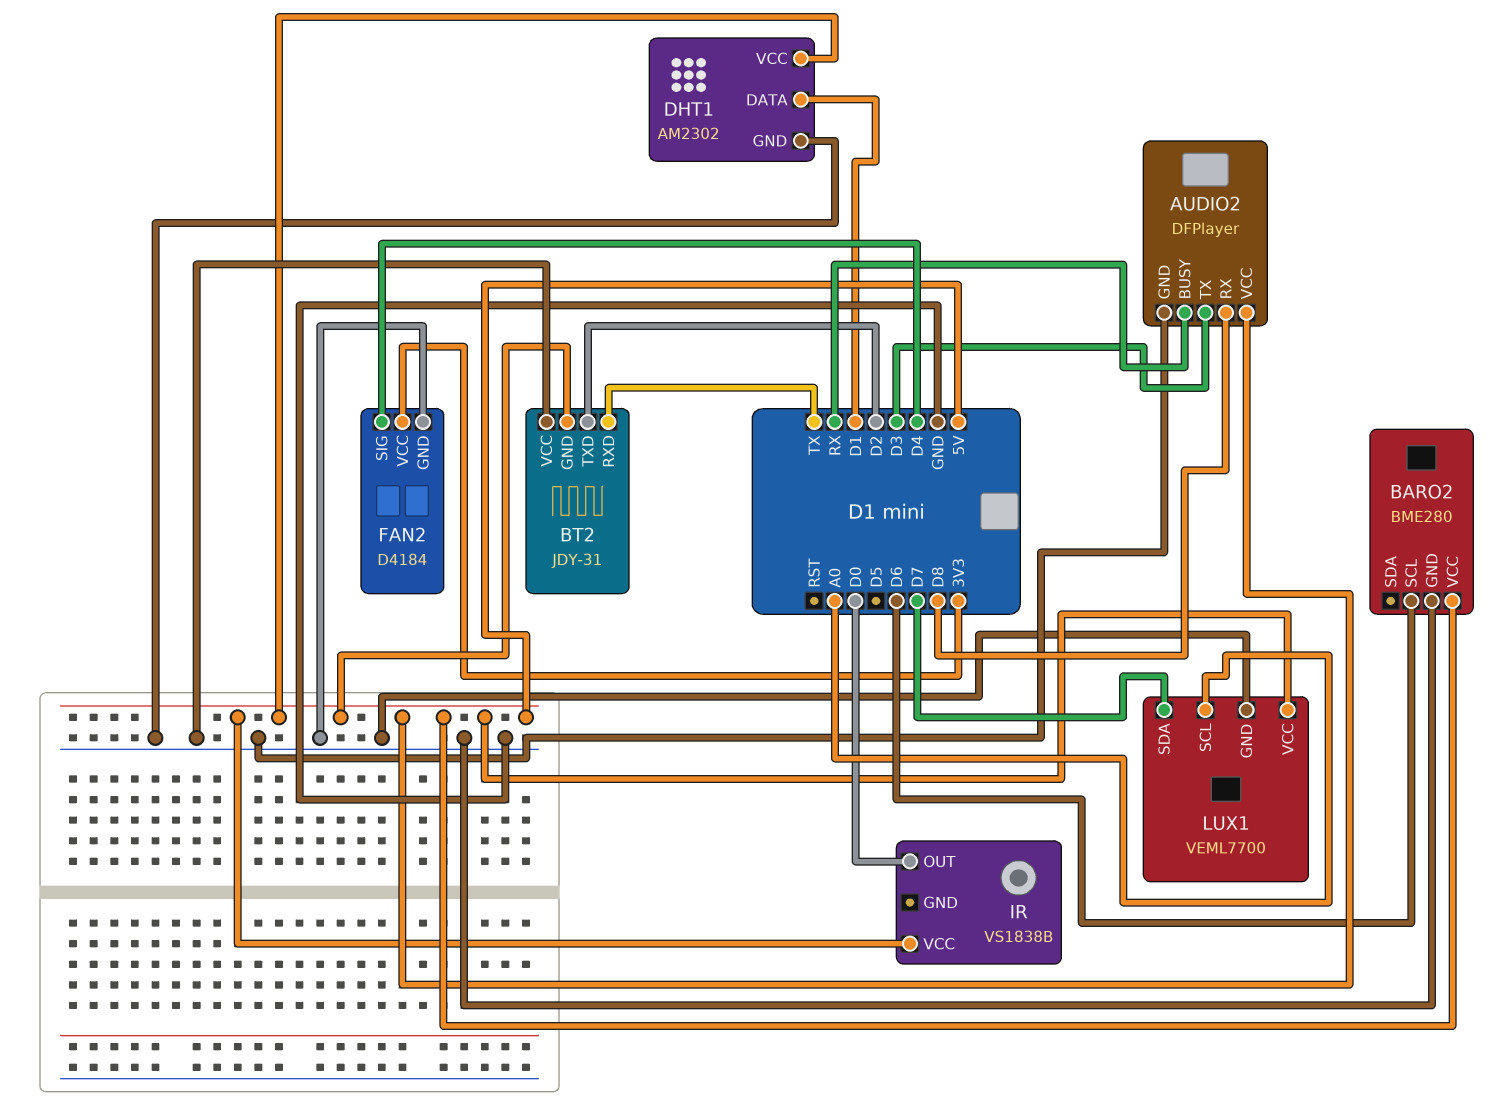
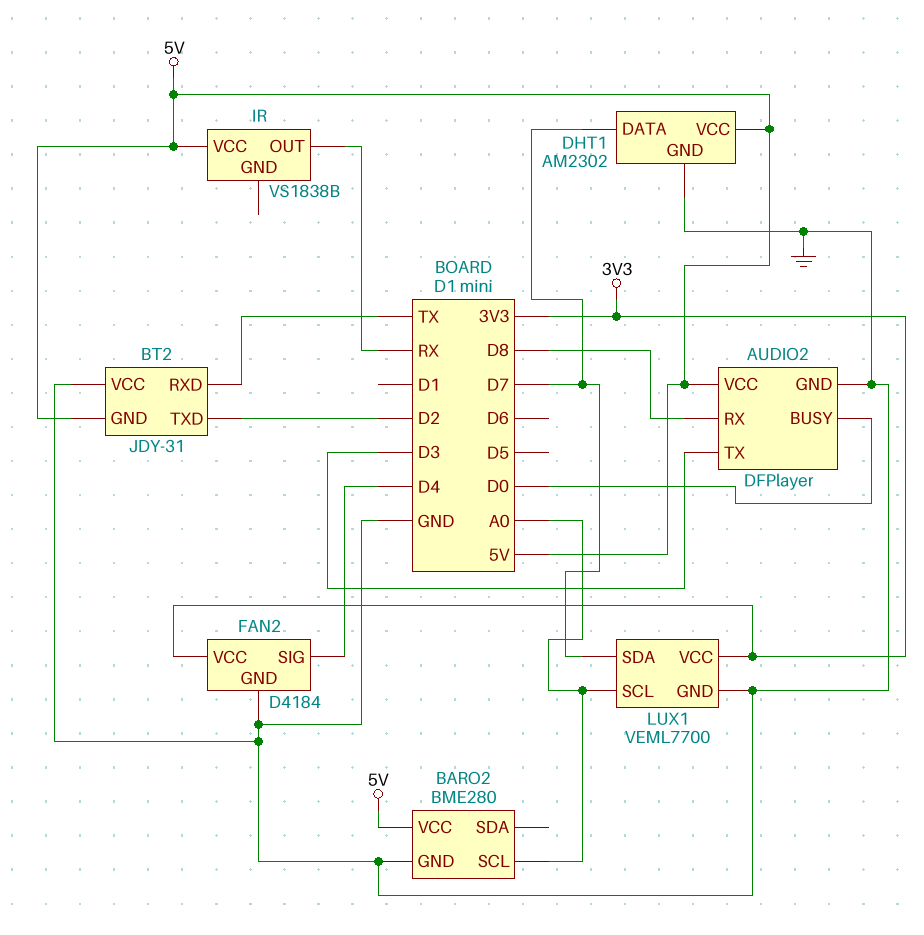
AUDIO2 pin BUSY: RX -> D0
BARO2 pin SCL: D6 -> A0
DHT1 pin DATA: D1 -> D7
IR pin OUT: D0 -> RX
LUX1 pin VCC: 5V -> 3V3

